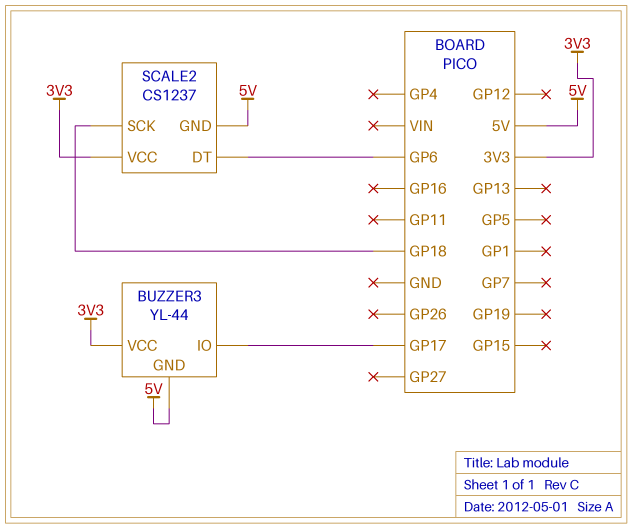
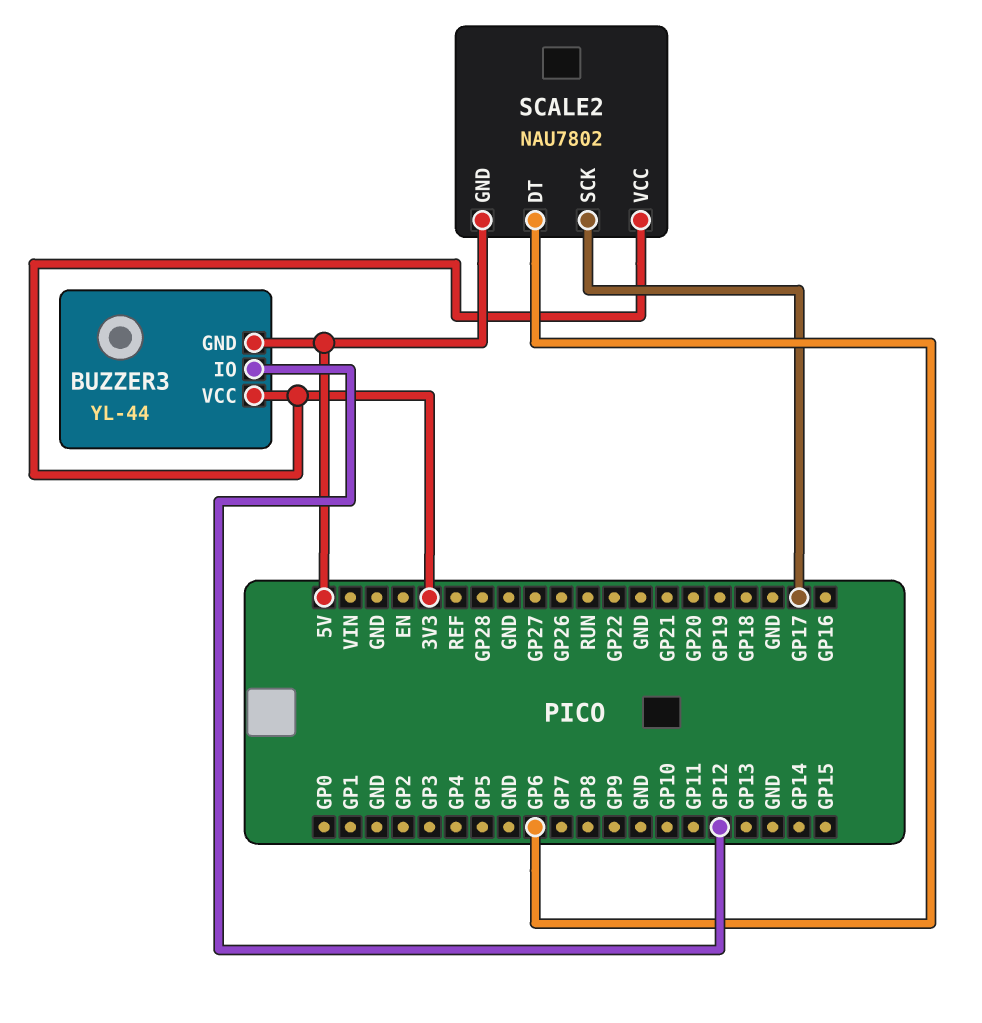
BUZZER3 pin IO: GP17 -> GP12
SCALE2: CS1237 -> NAU7802
SCALE2 pin SCK: GP18 -> GP17

